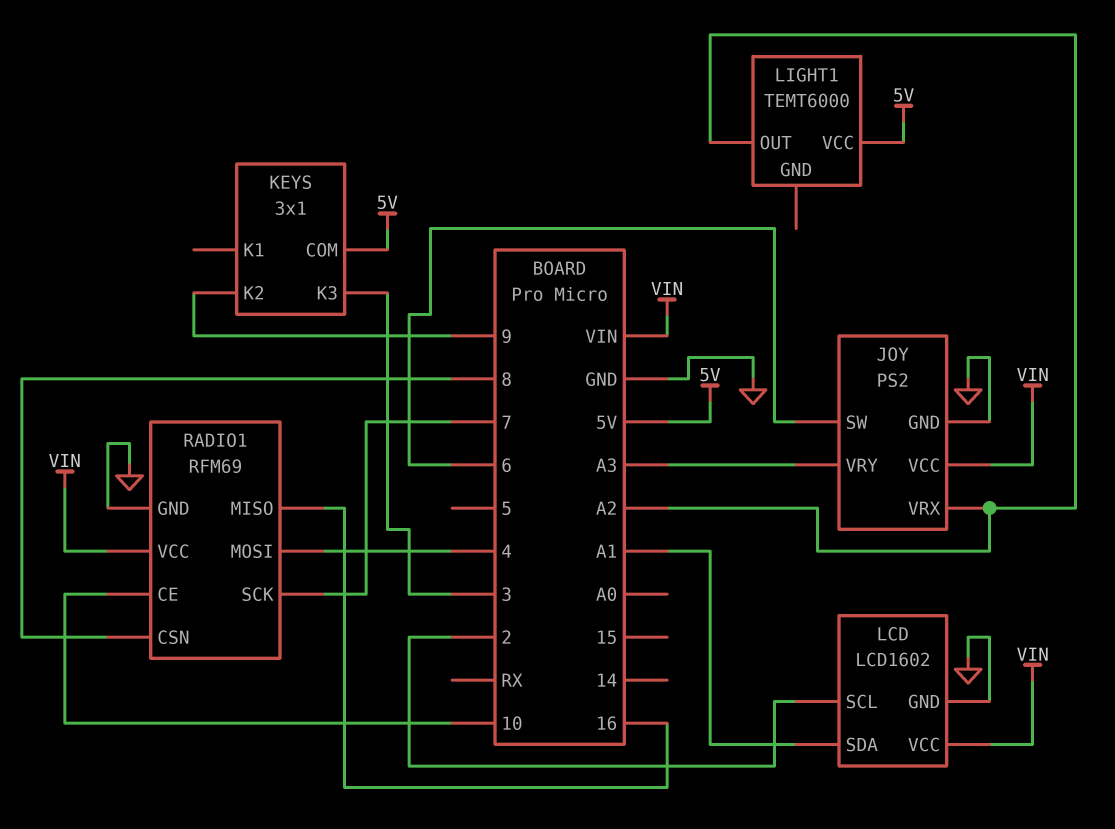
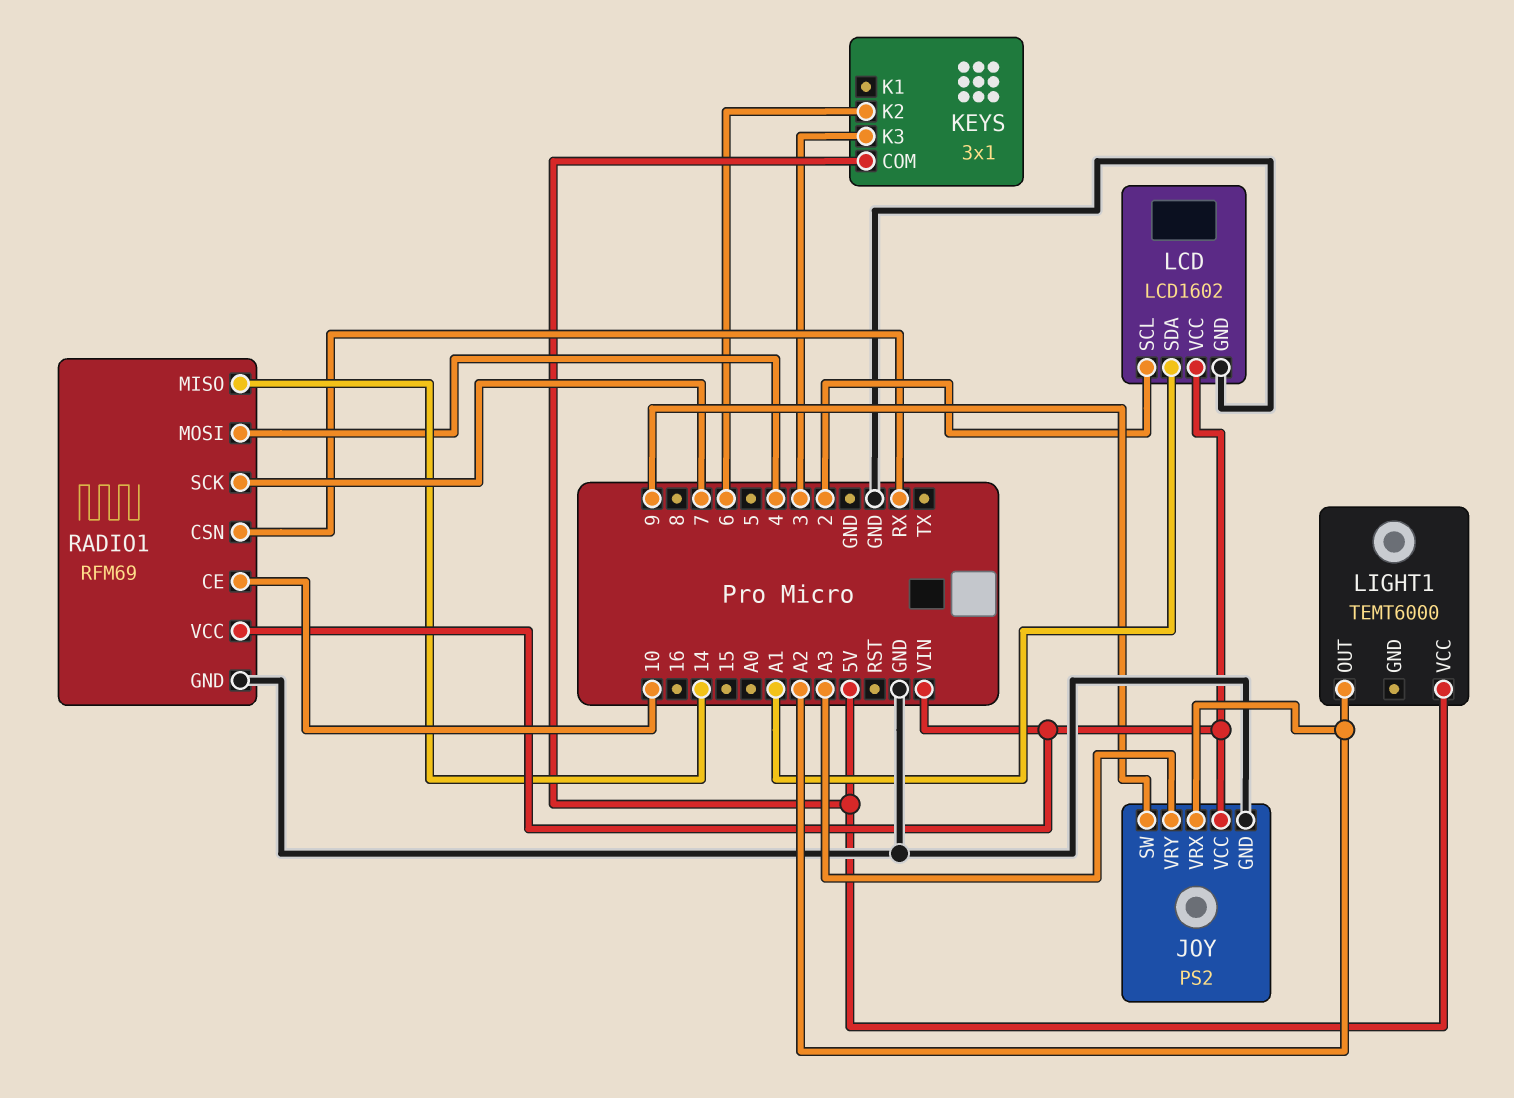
JOY pin SW: 6 -> 9
KEYS pin K2: 9 -> 6
RADIO1 pin CSN: 8 -> RX
RADIO1 pin MISO: 16 -> 14

